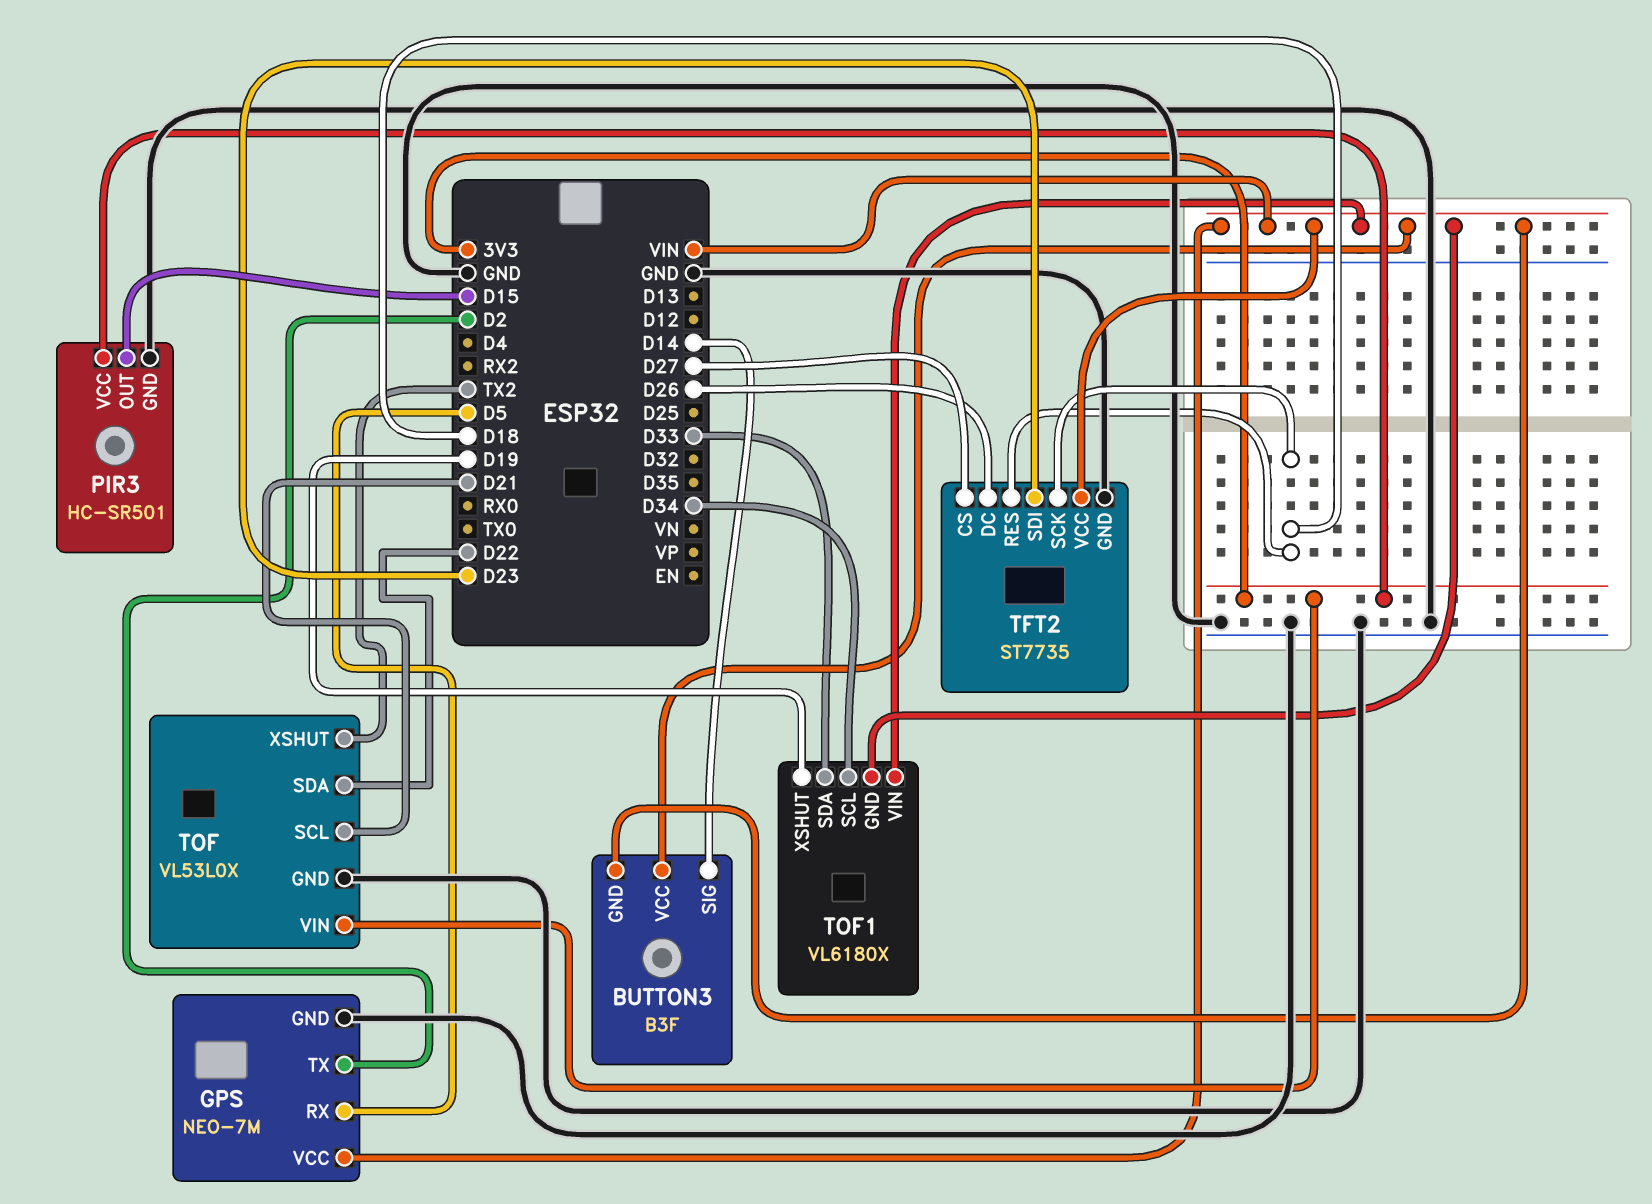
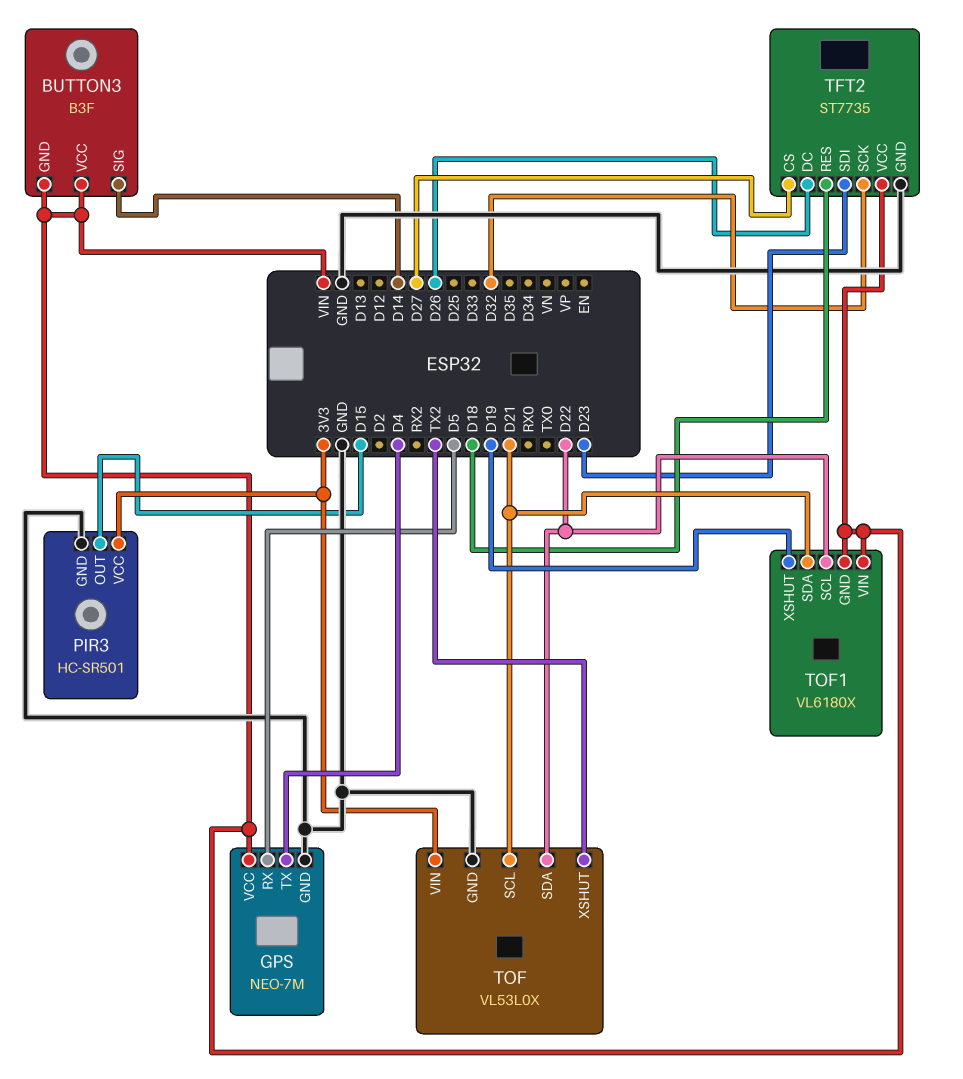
GPS pin TX: D2 -> D4
TFT2 pin SCK: D18 -> D32
TOF1 pin SCL: D34 -> D22
TOF1 pin SDA: D33 -> D21

